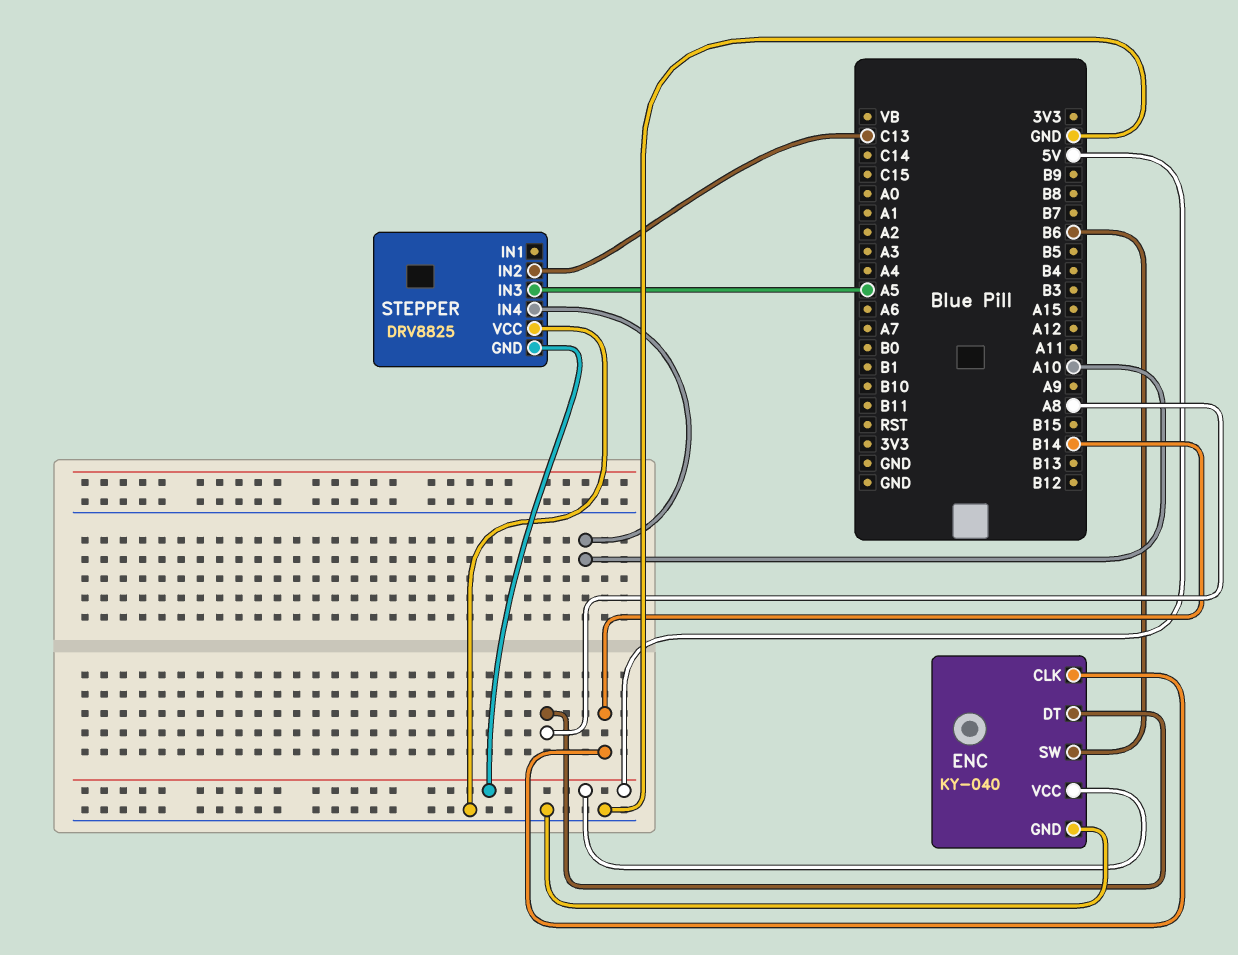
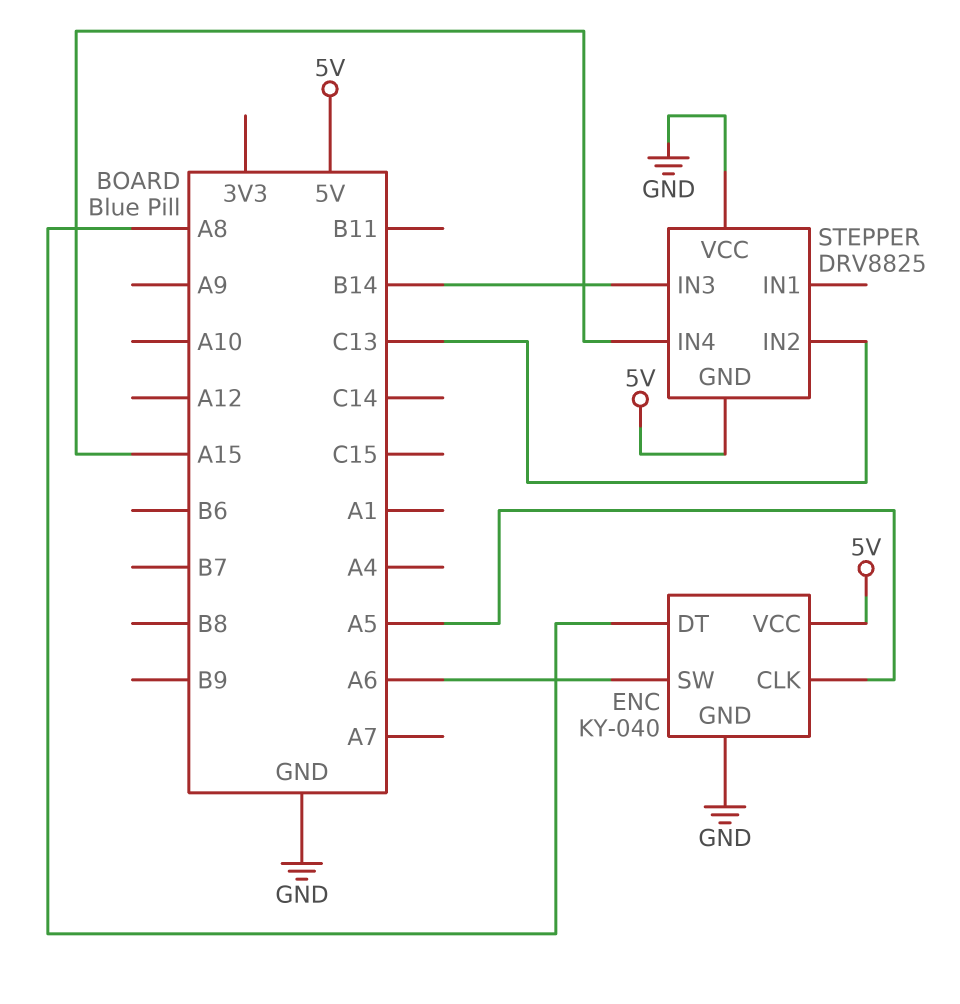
ENC pin CLK: B14 -> A5
ENC pin SW: B6 -> A6
STEPPER pin IN3: A5 -> B14
STEPPER pin IN4: A10 -> A15

